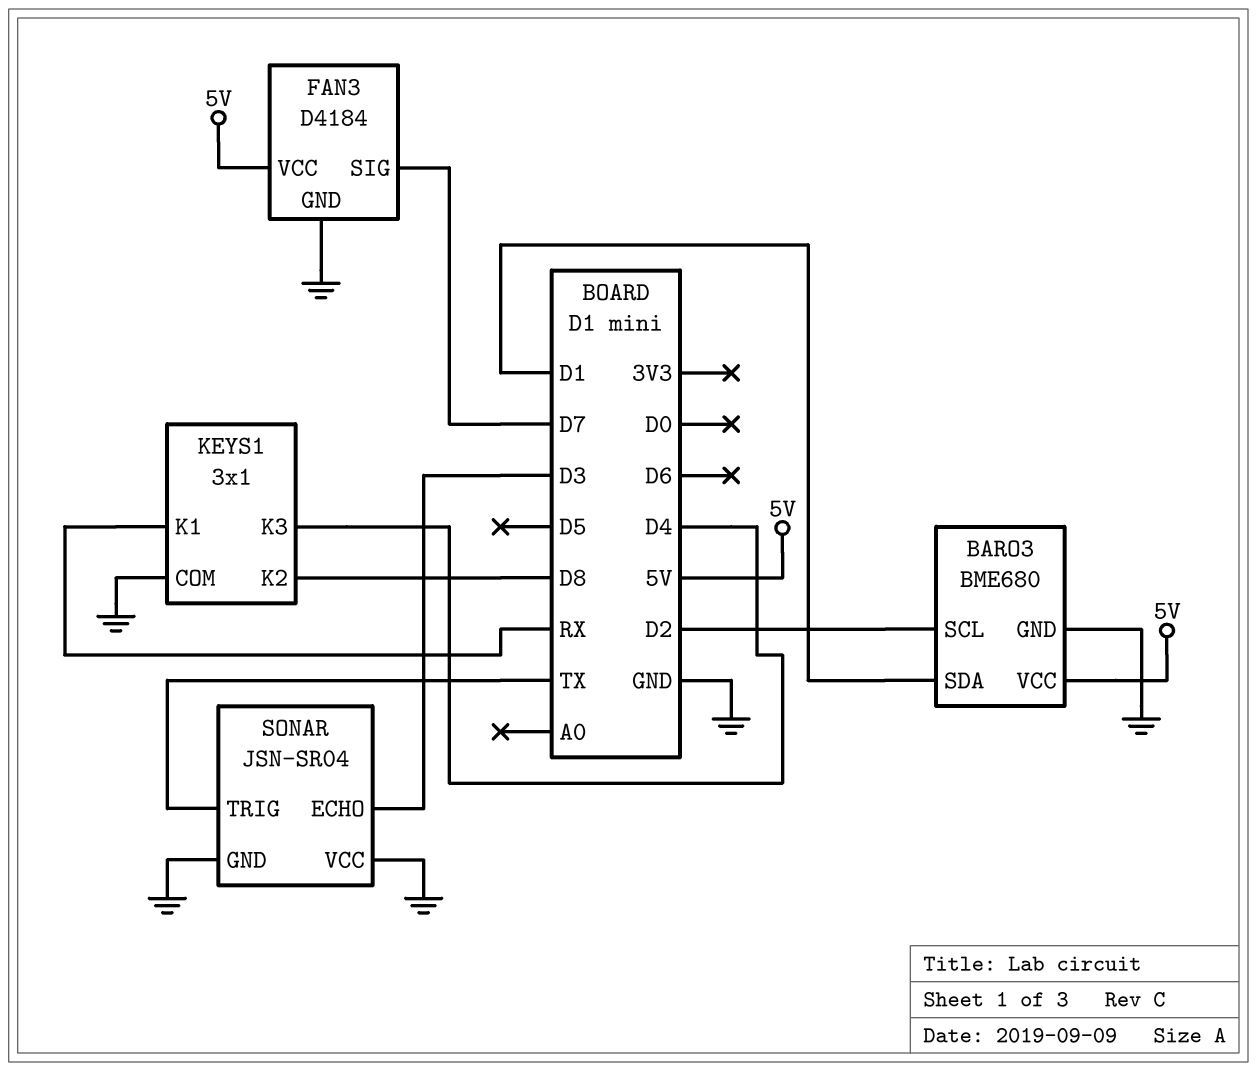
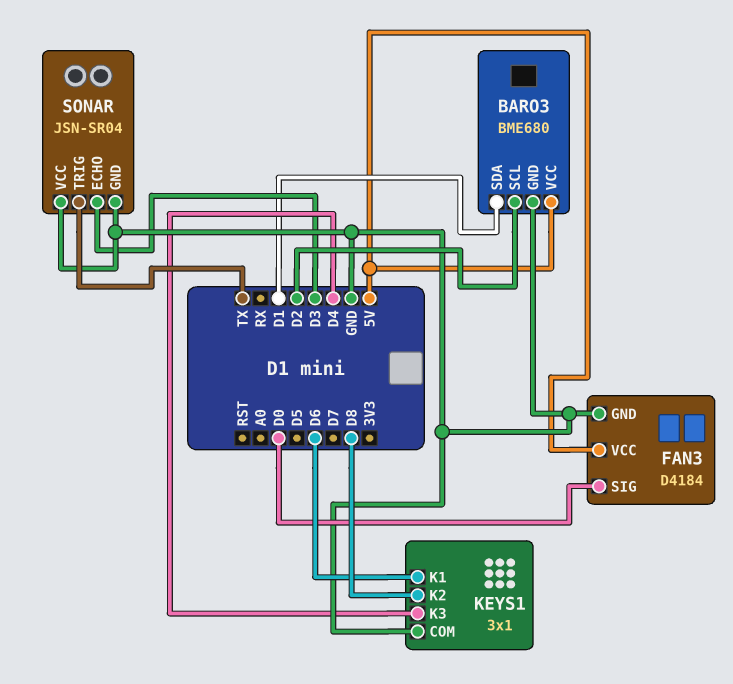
FAN3 pin SIG: D7 -> D0
KEYS1 pin K1: RX -> D6

